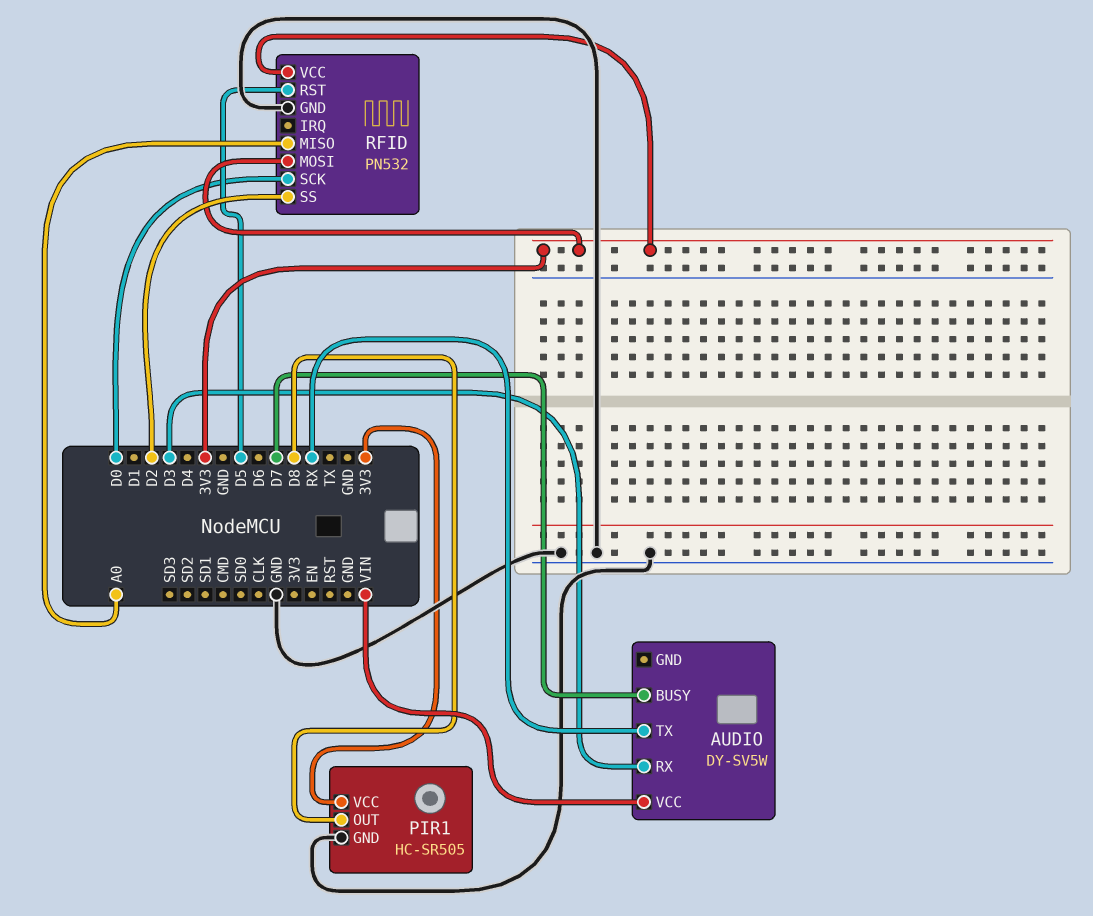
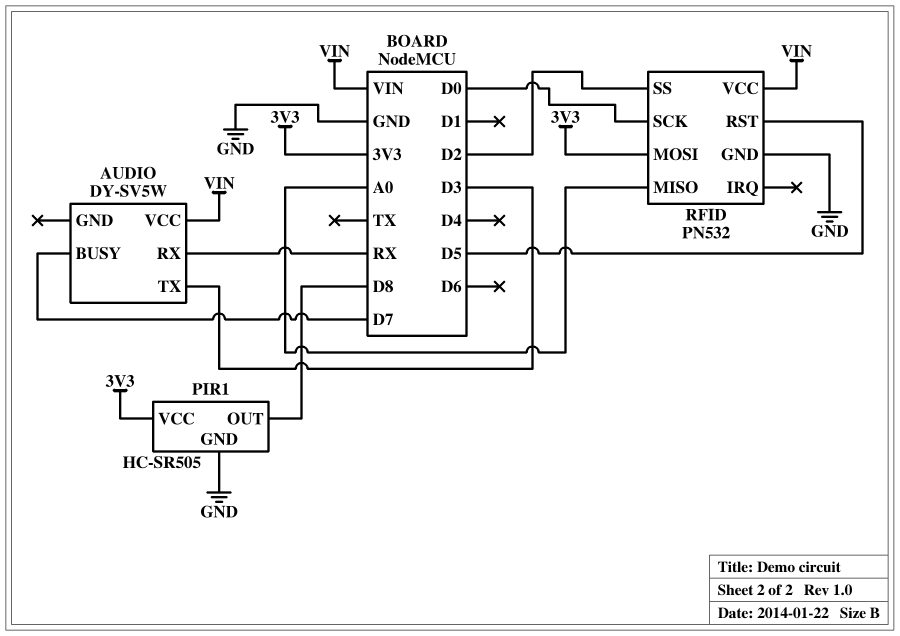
AUDIO pin RX: D3 -> RX
AUDIO pin TX: RX -> D3
RFID pin VCC: 3V3 -> VIN

